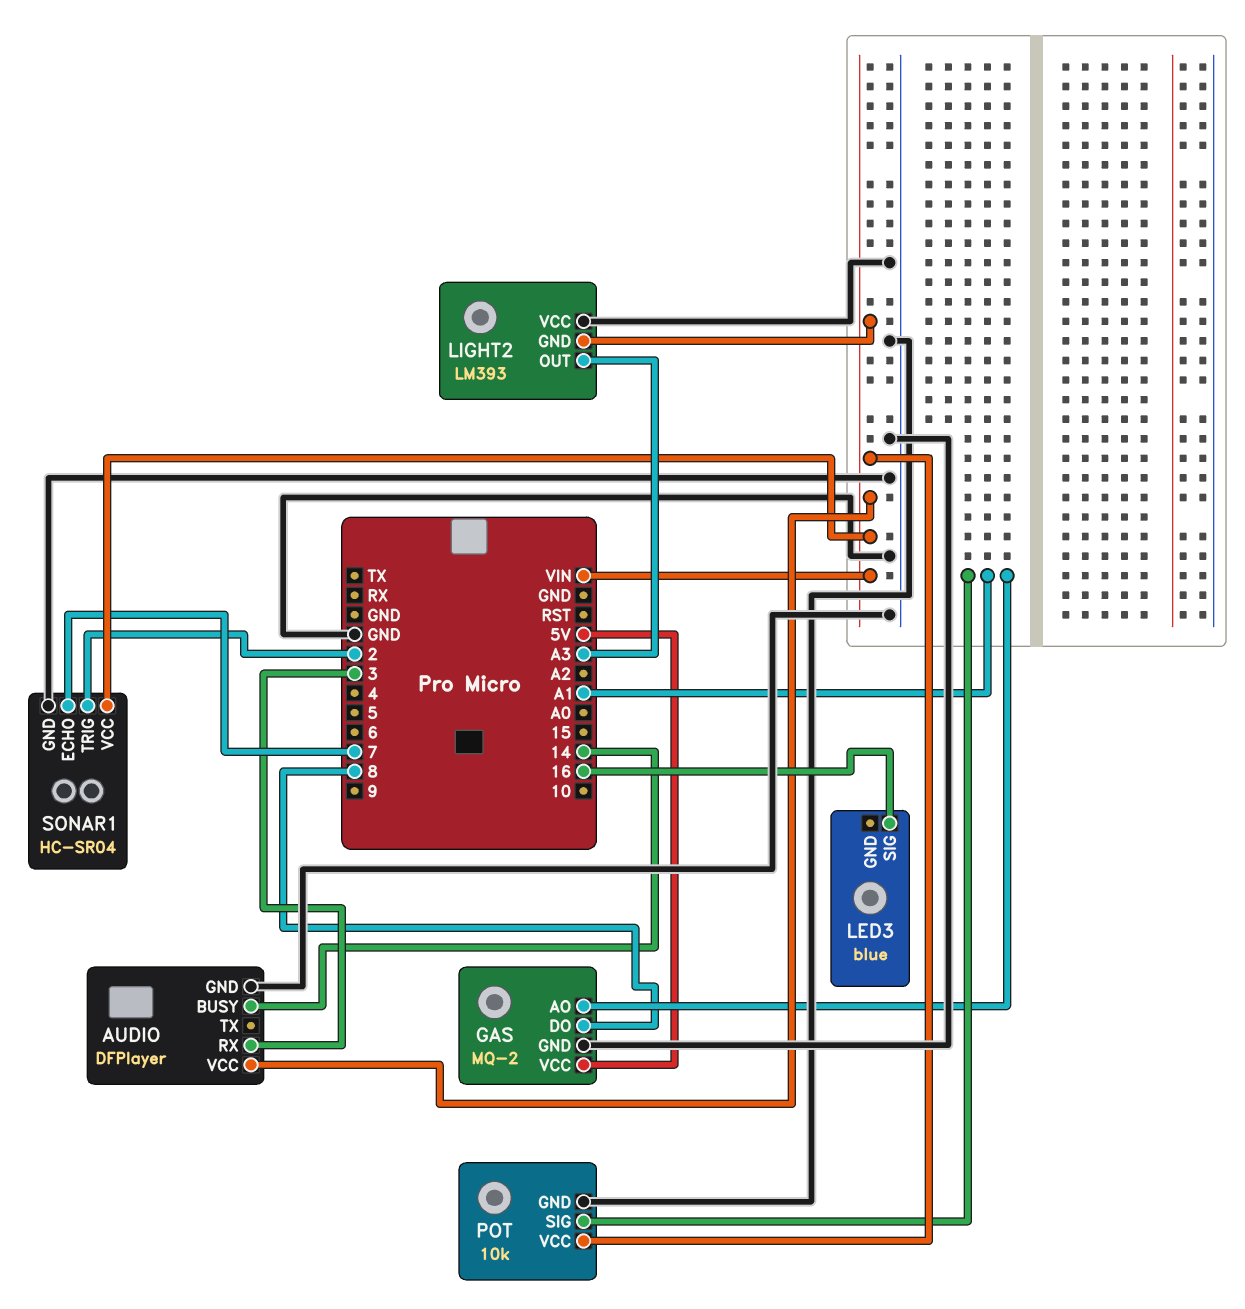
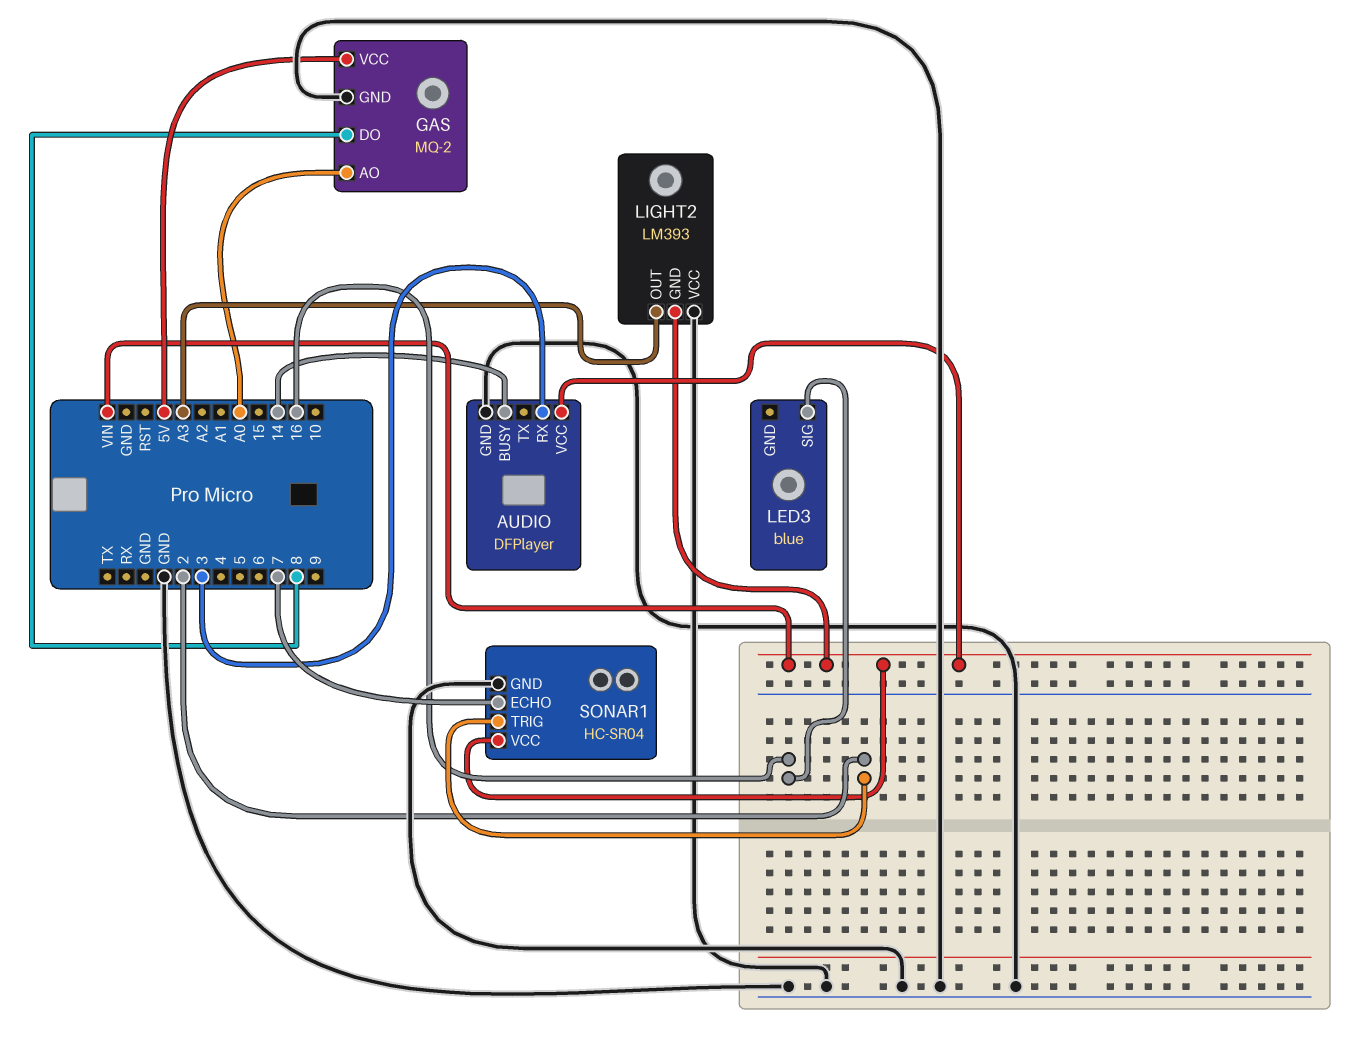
GAS pin AO: A1 -> A0
POT: 10k -> none
POT pin GND: GND -> none
POT pin SIG: A1 -> none
POT pin VCC: VIN -> none

